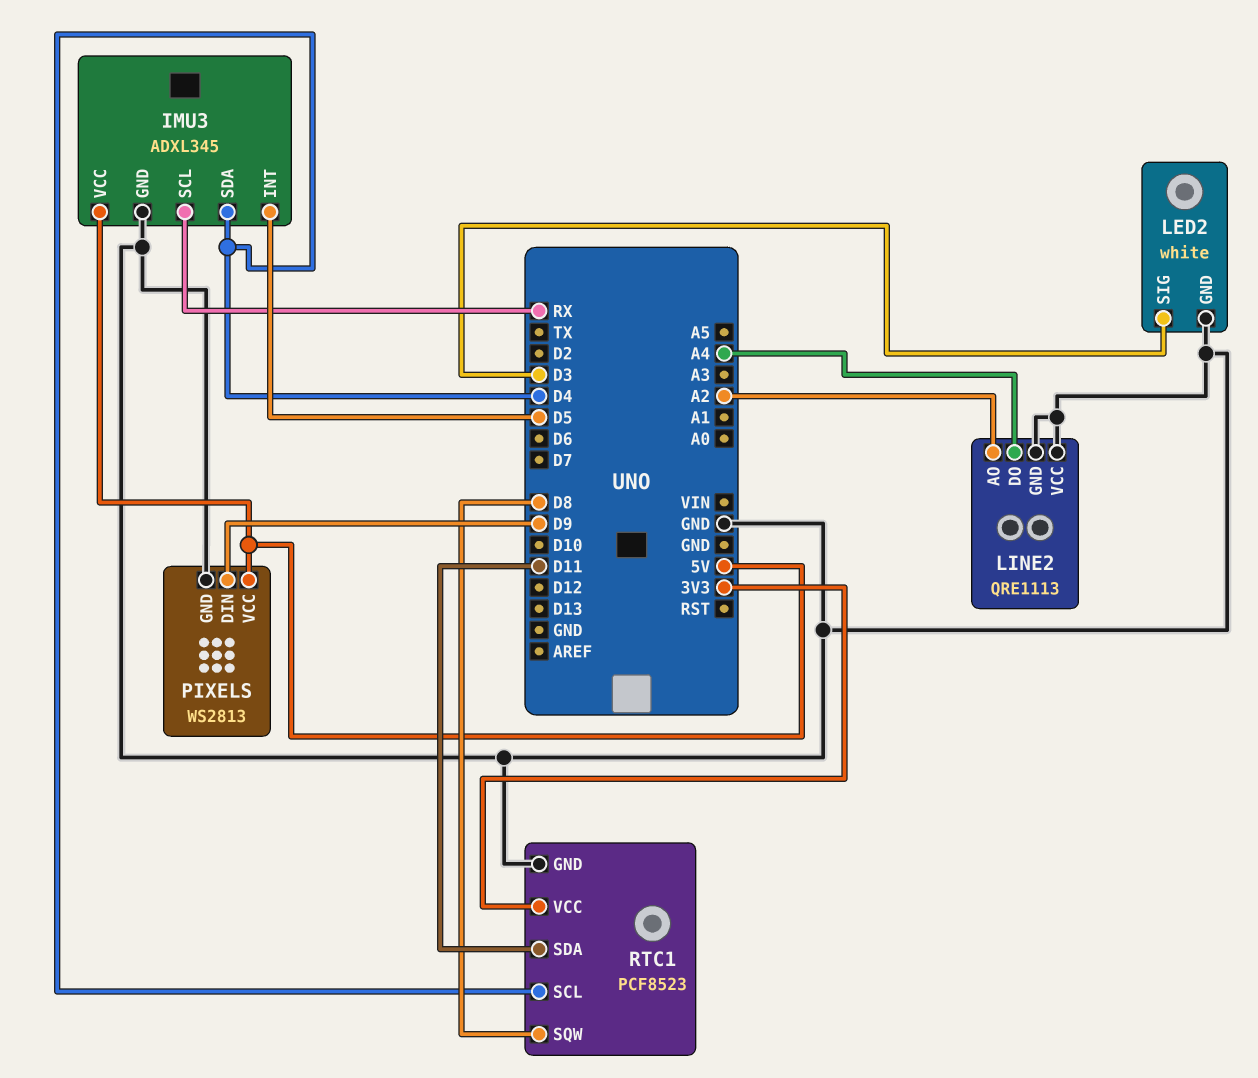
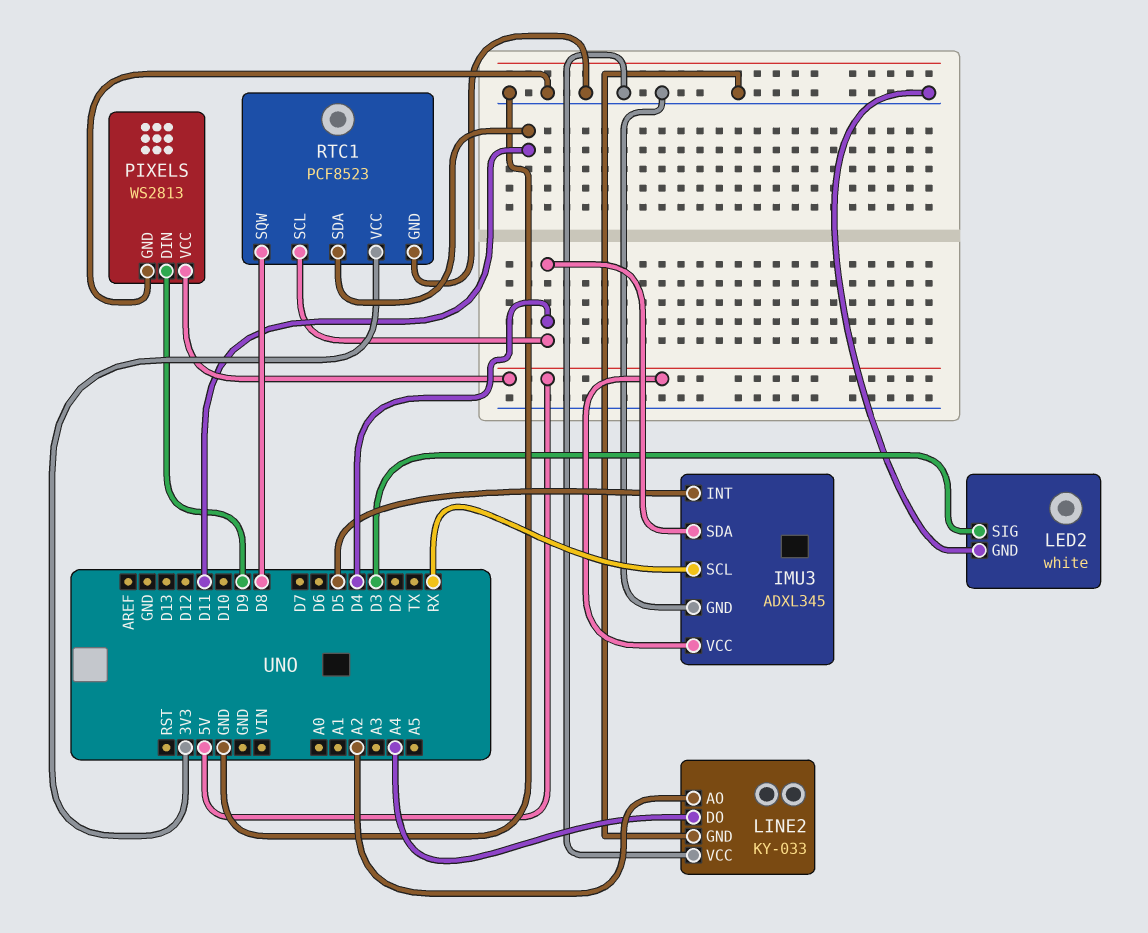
LINE2: QRE1113 -> KY-033

